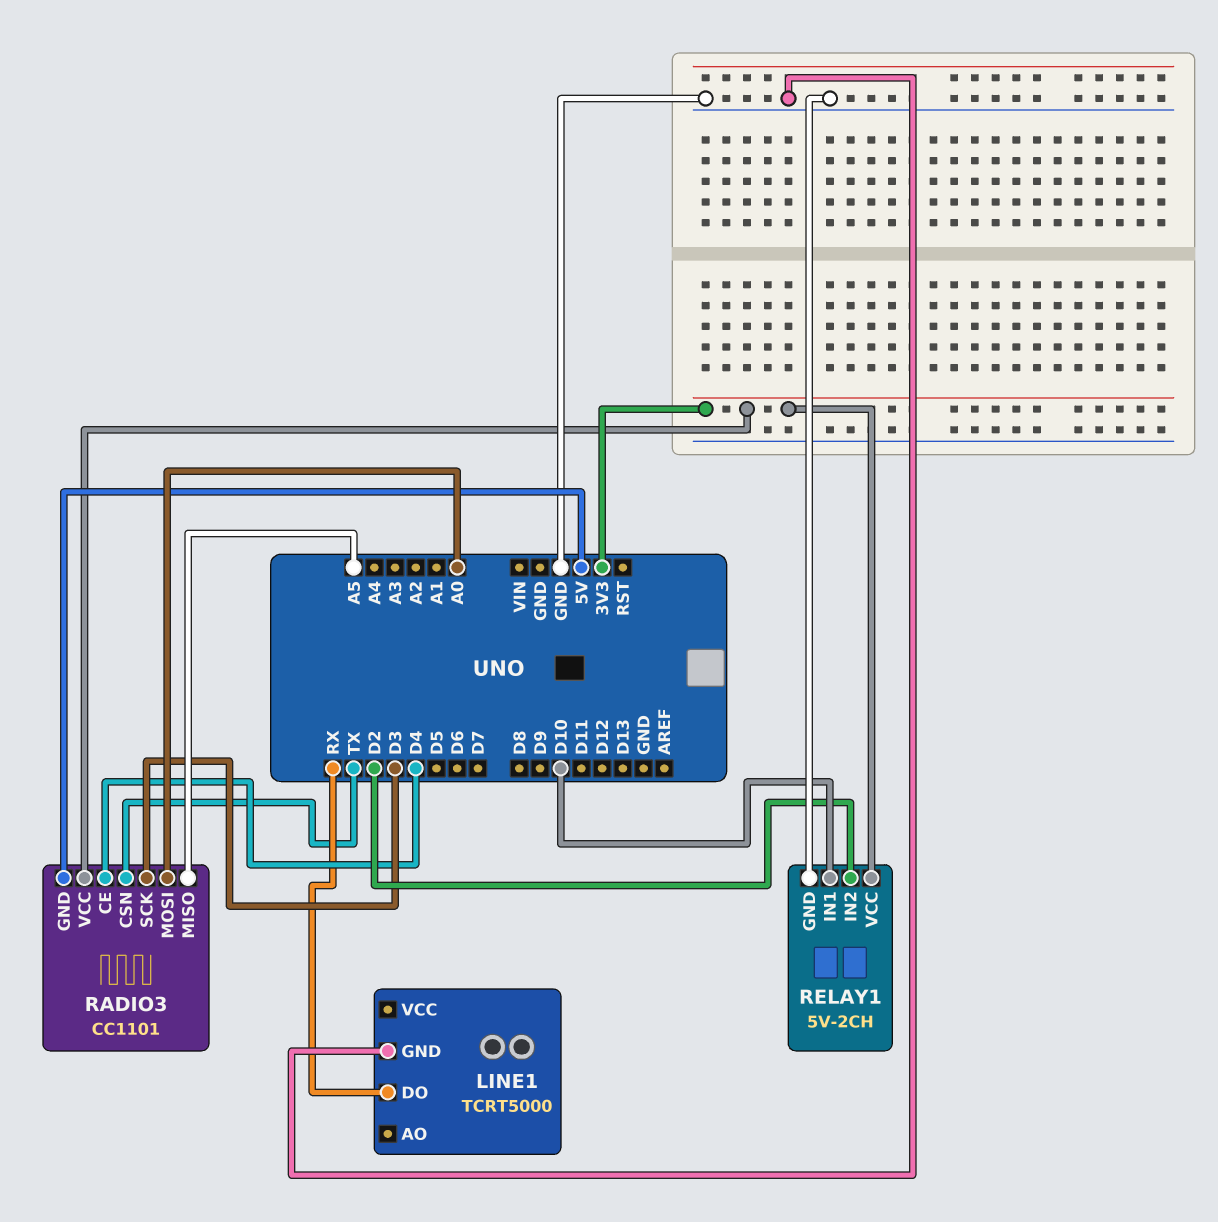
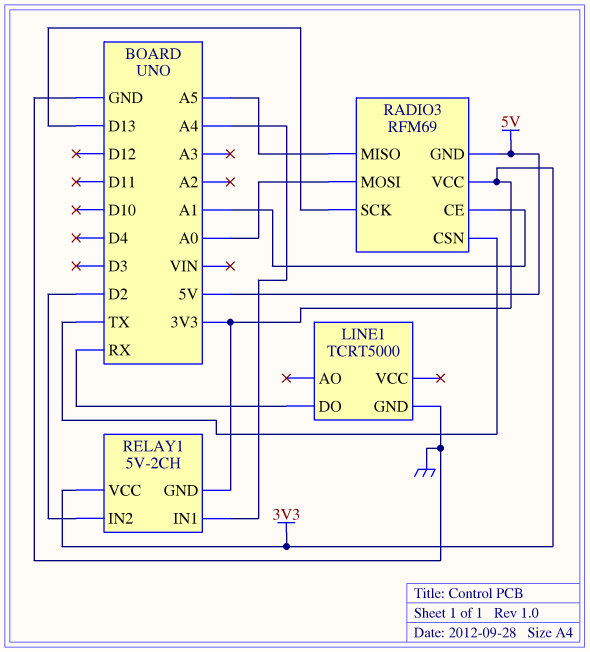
RADIO3: CC1101 -> RFM69
RADIO3 pin CE: D4 -> A1
RADIO3 pin SCK: D3 -> D13
RELAY1 pin GND: GND -> 3V3
RELAY1 pin IN1: D10 -> A4

